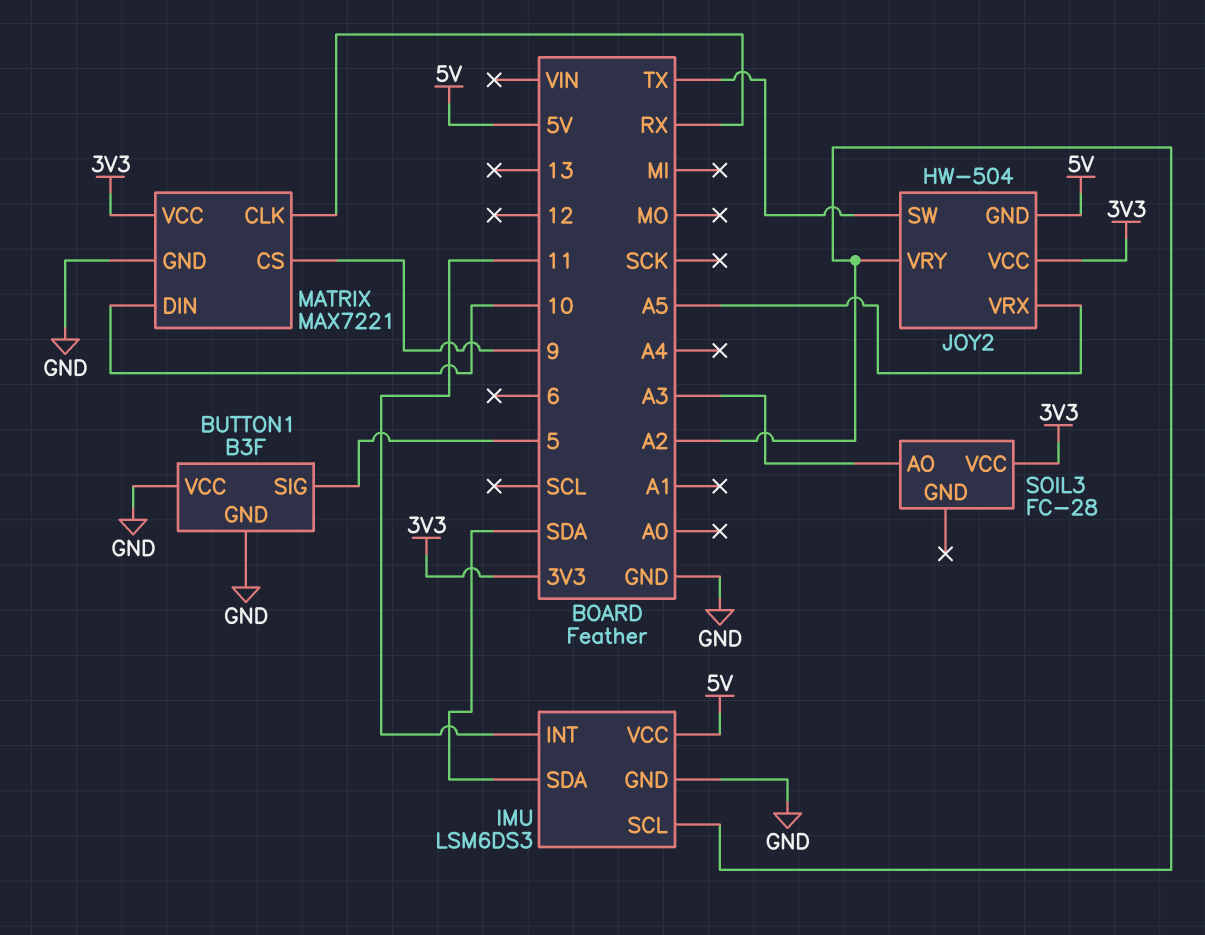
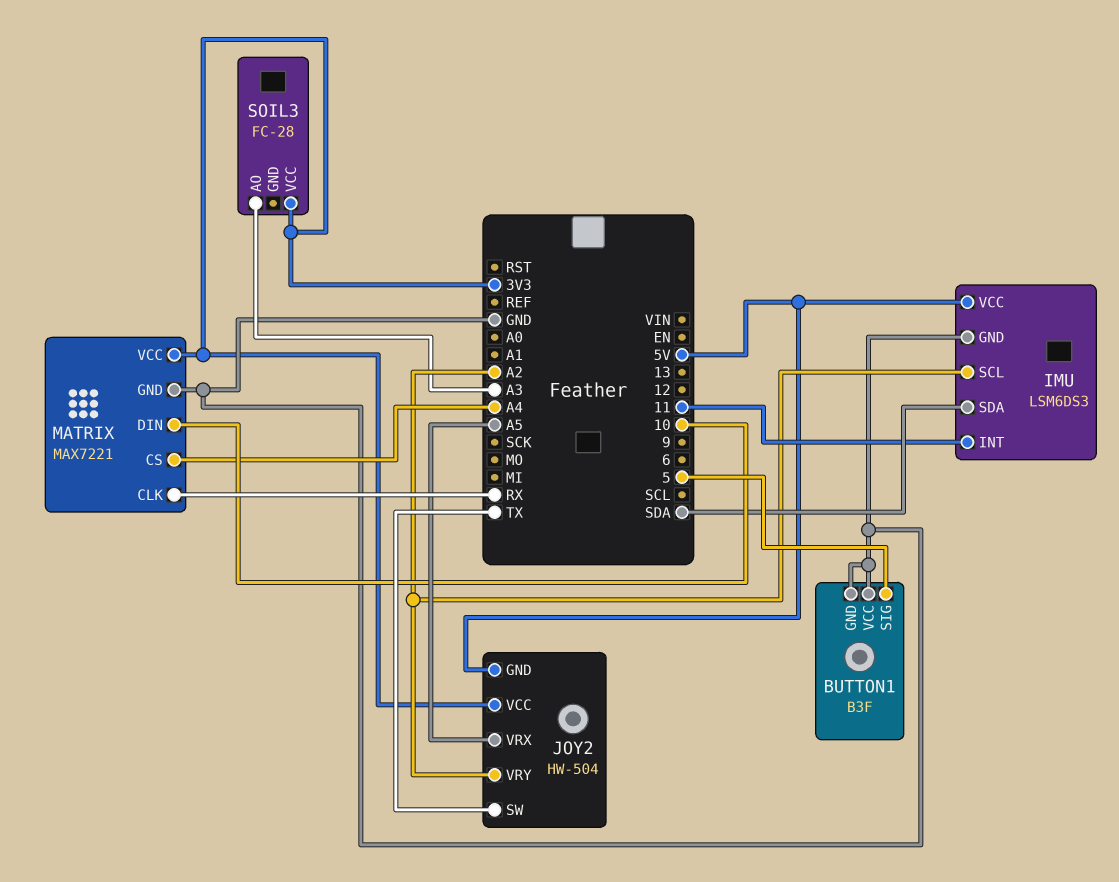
MATRIX pin CS: 9 -> A4

